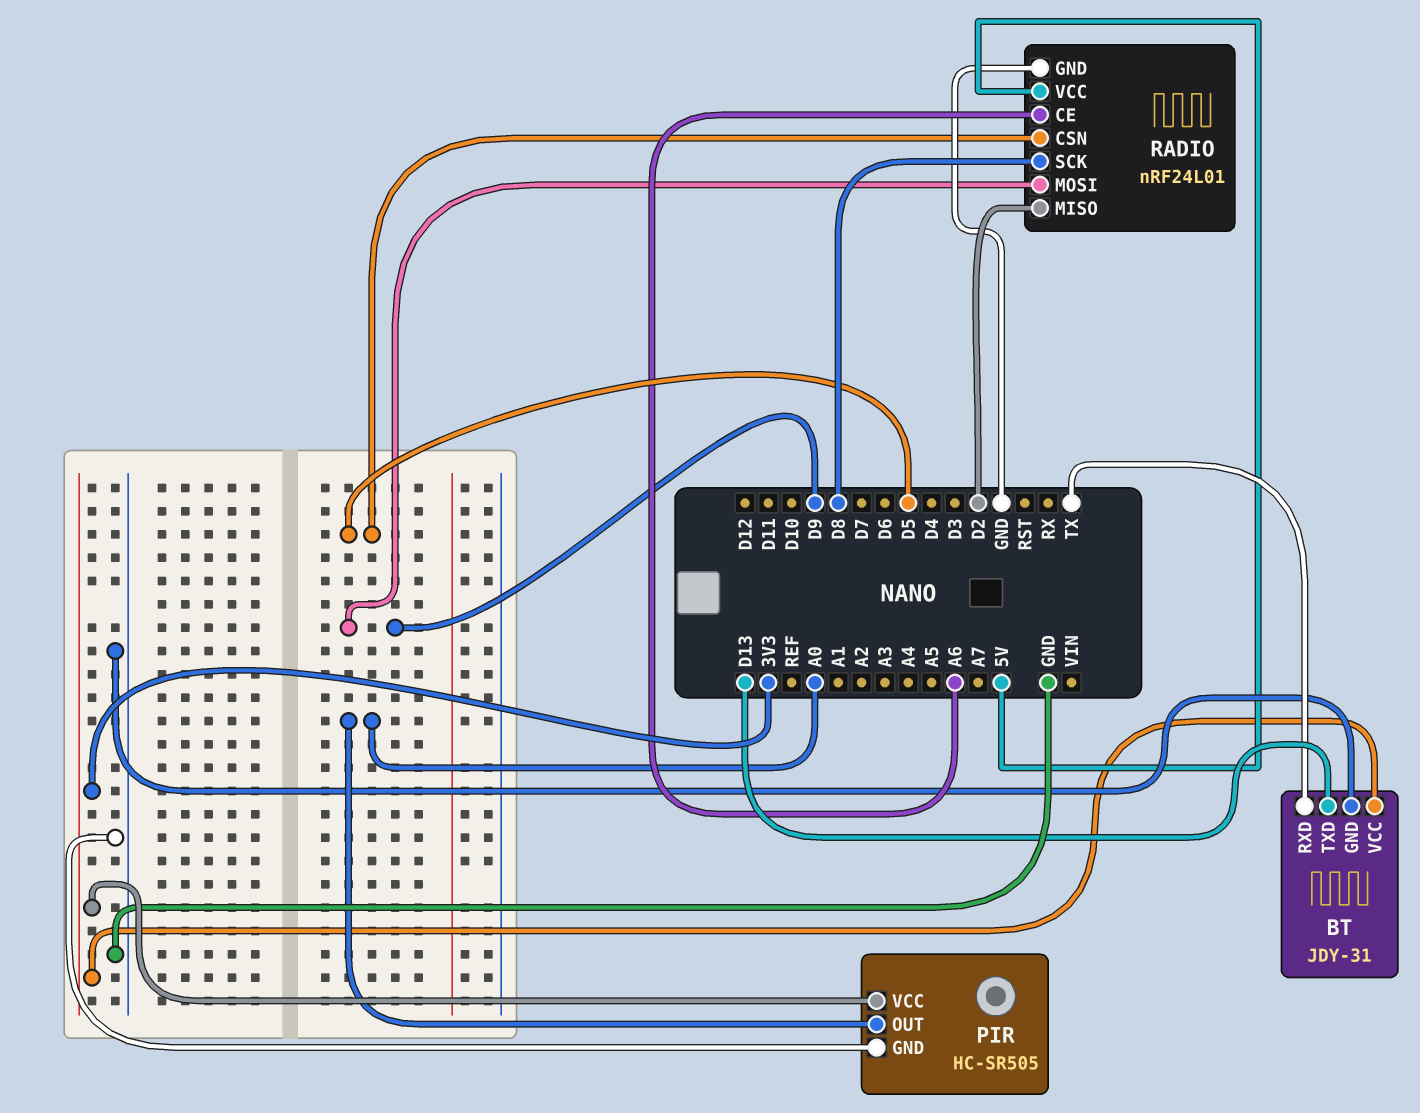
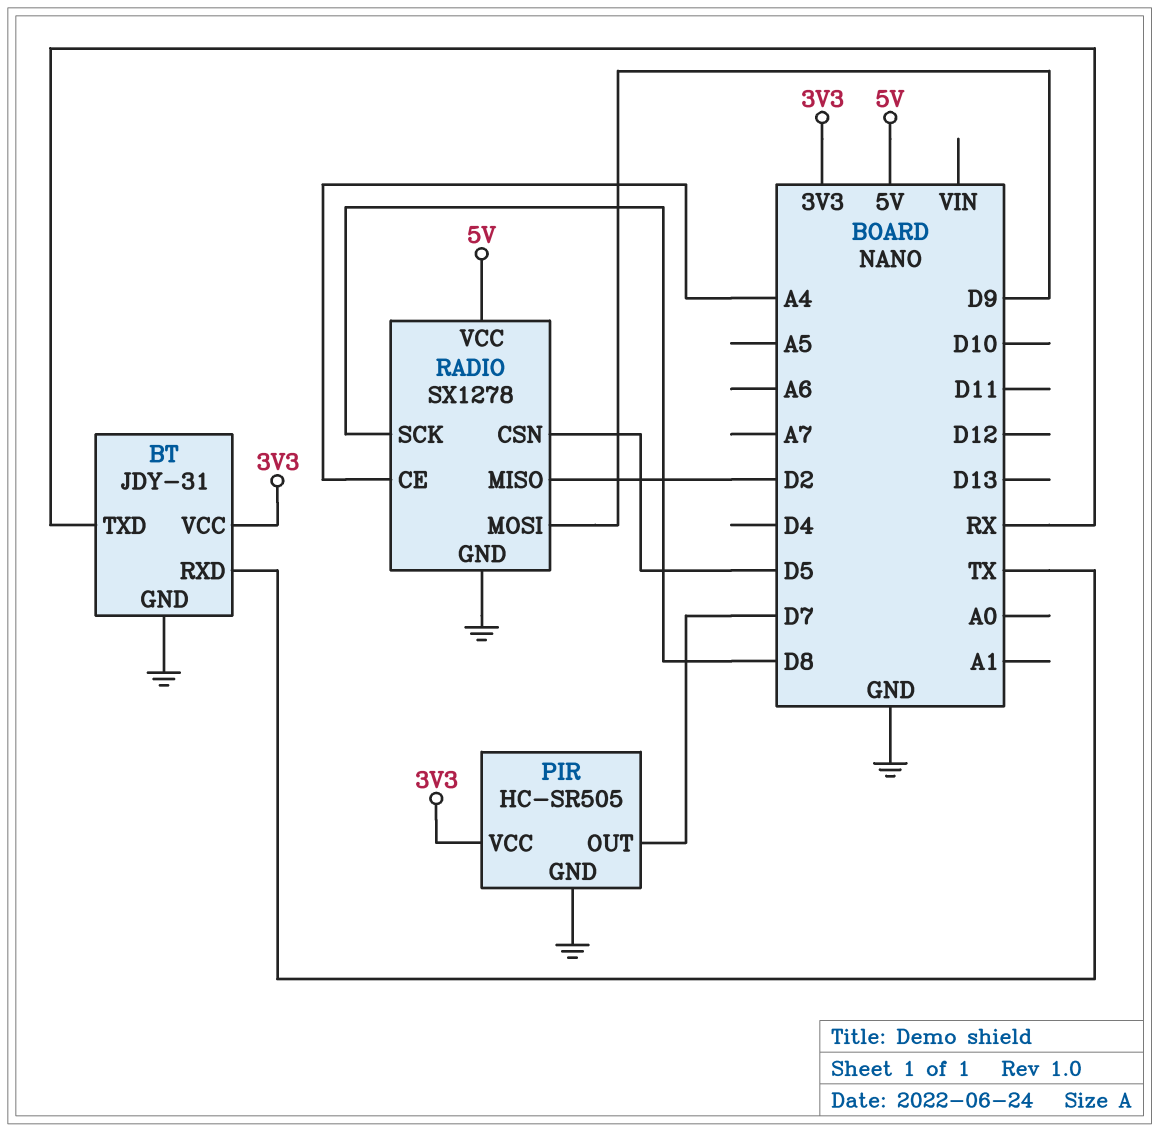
BT pin TXD: D13 -> RX
PIR pin OUT: A0 -> D7
RADIO: nRF24L01 -> SX1278
RADIO pin CE: A6 -> A4

